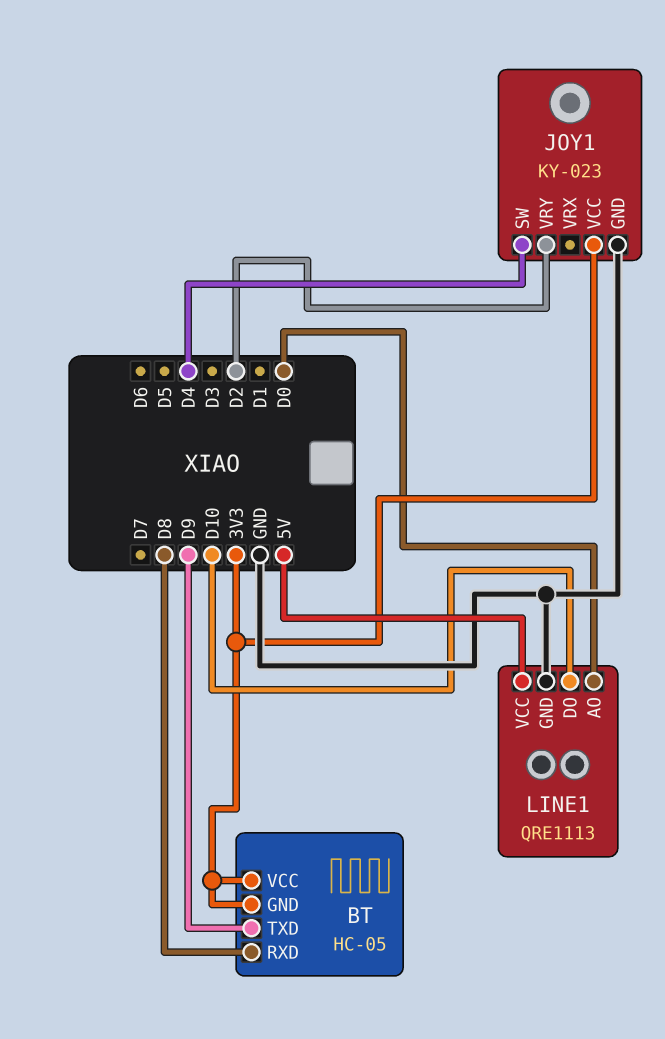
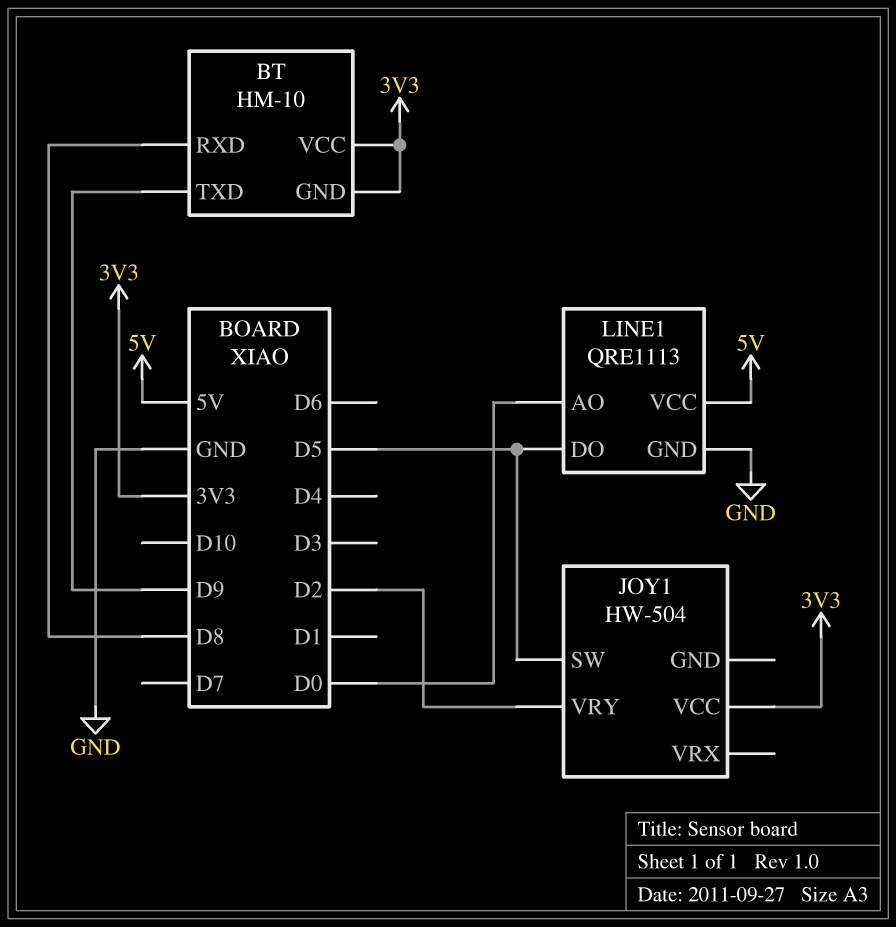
BT: HC-05 -> HM-10
JOY1: KY-023 -> HW-504
JOY1 pin GND: GND -> none
JOY1 pin SW: D4 -> D5
LINE1 pin DO: D10 -> D5

